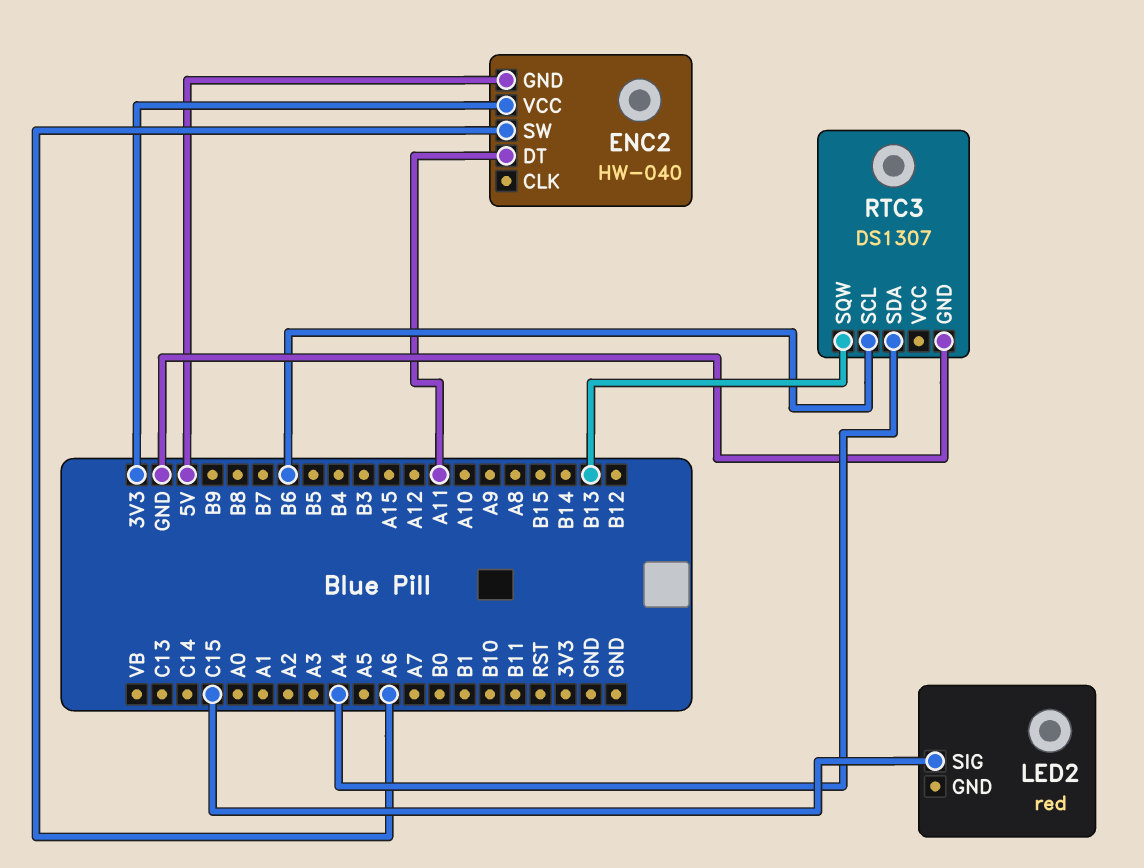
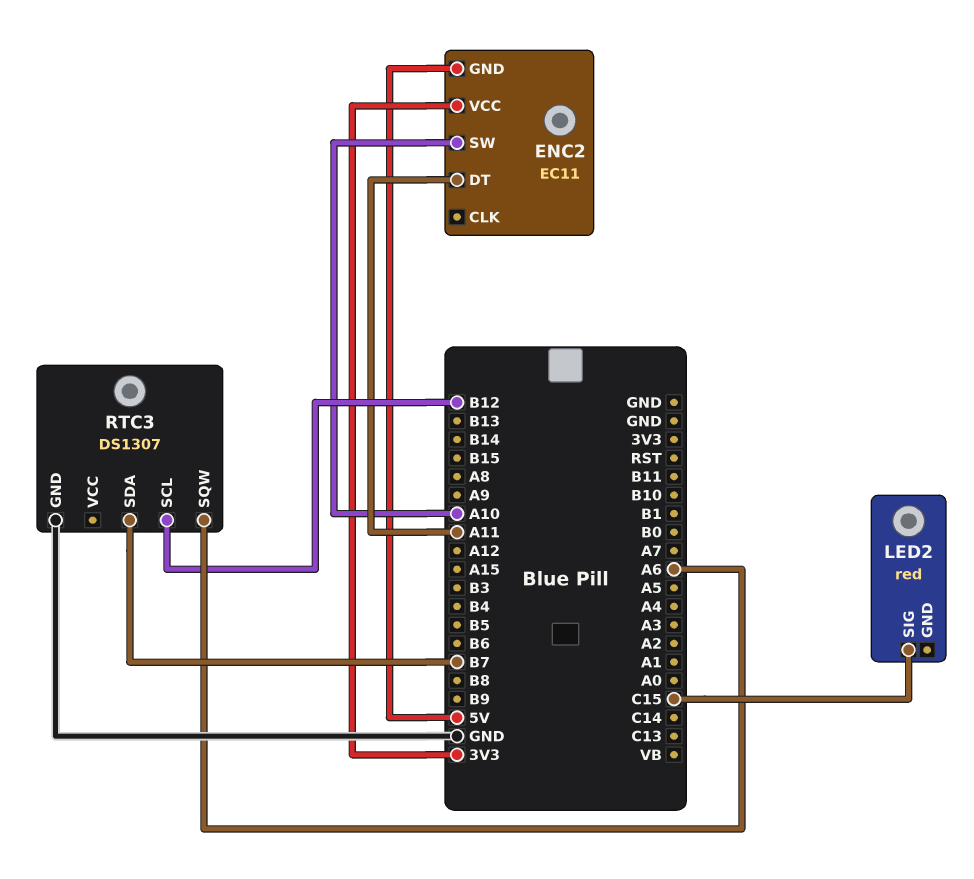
ENC2: HW-040 -> EC11
ENC2 pin SW: A6 -> A10
RTC3 pin SCL: B6 -> B12
RTC3 pin SDA: A4 -> B7
RTC3 pin SQW: B13 -> A6

